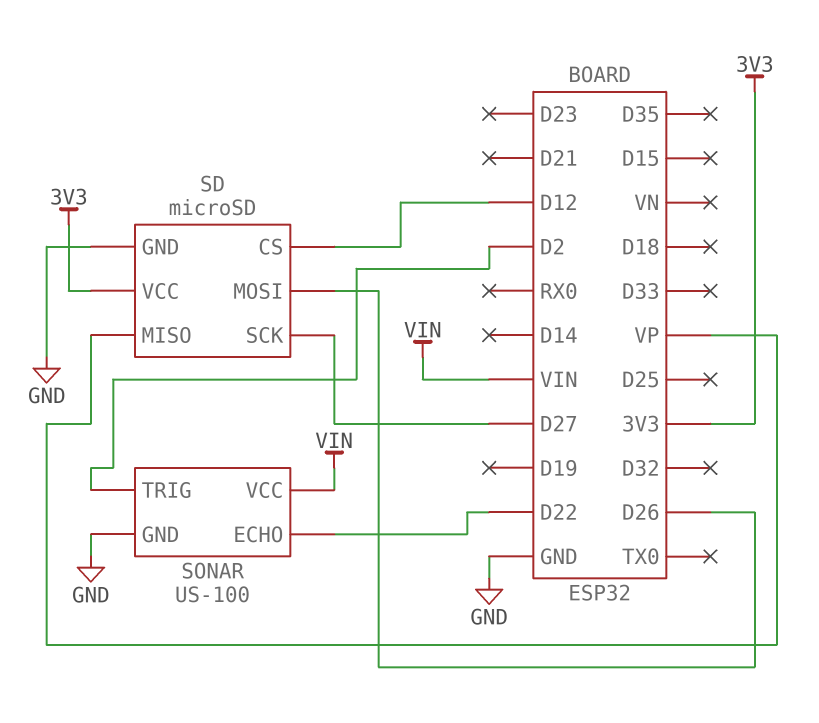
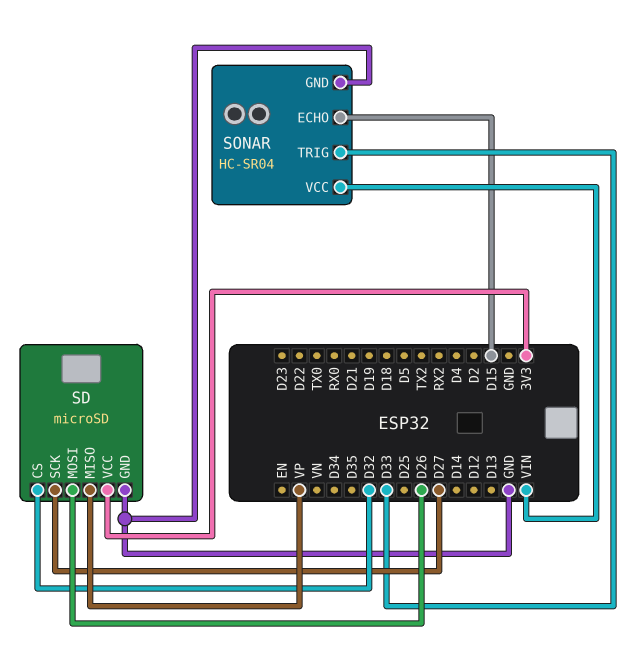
SD pin CS: D12 -> D32
SONAR: US-100 -> HC-SR04
SONAR pin ECHO: D22 -> D15
SONAR pin TRIG: D2 -> D33

